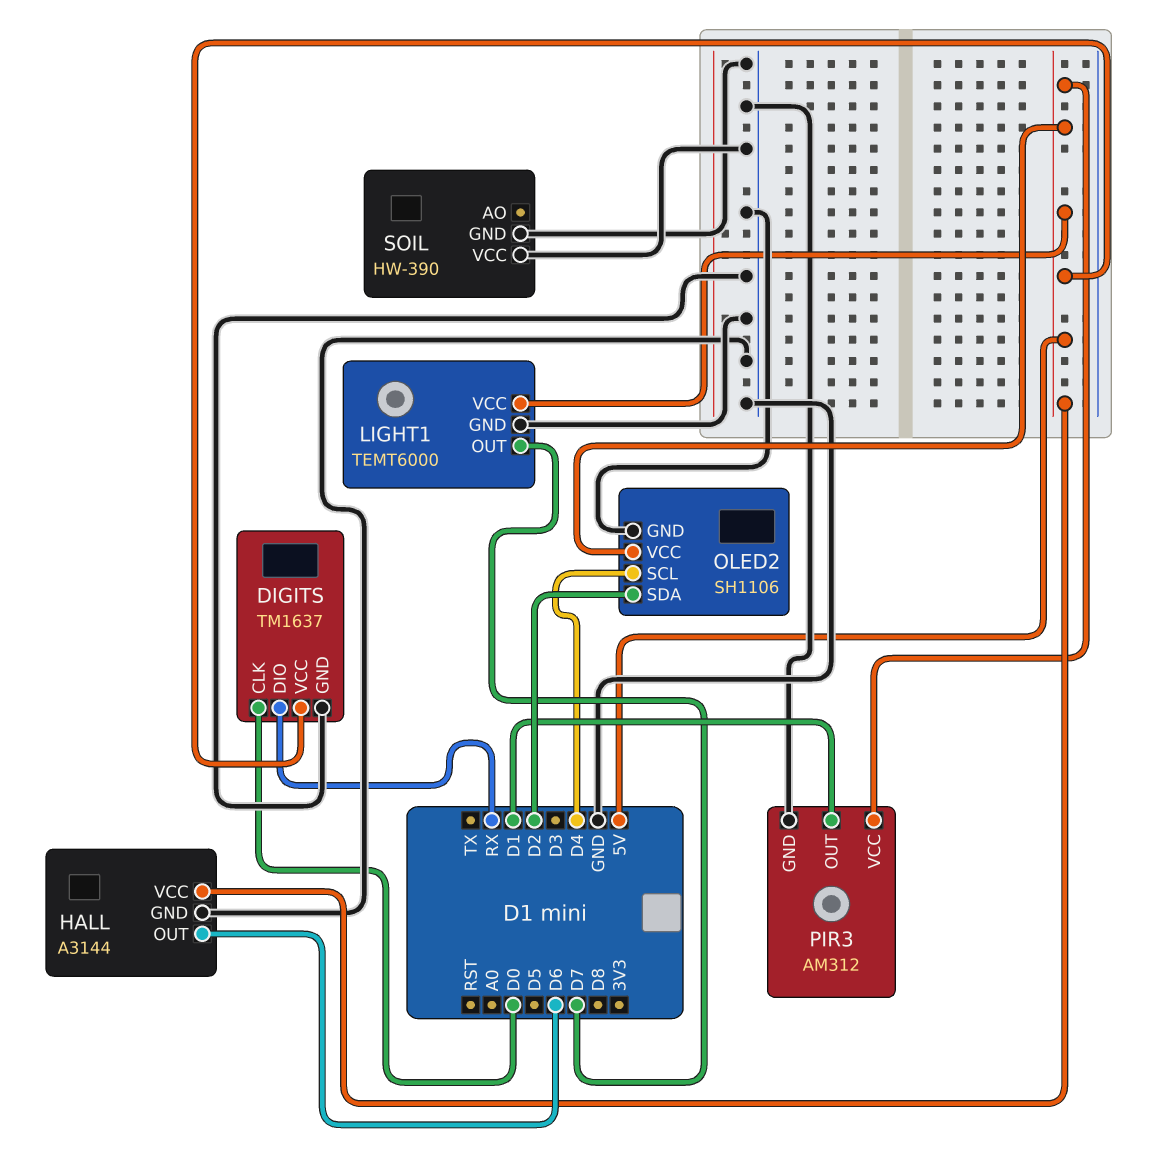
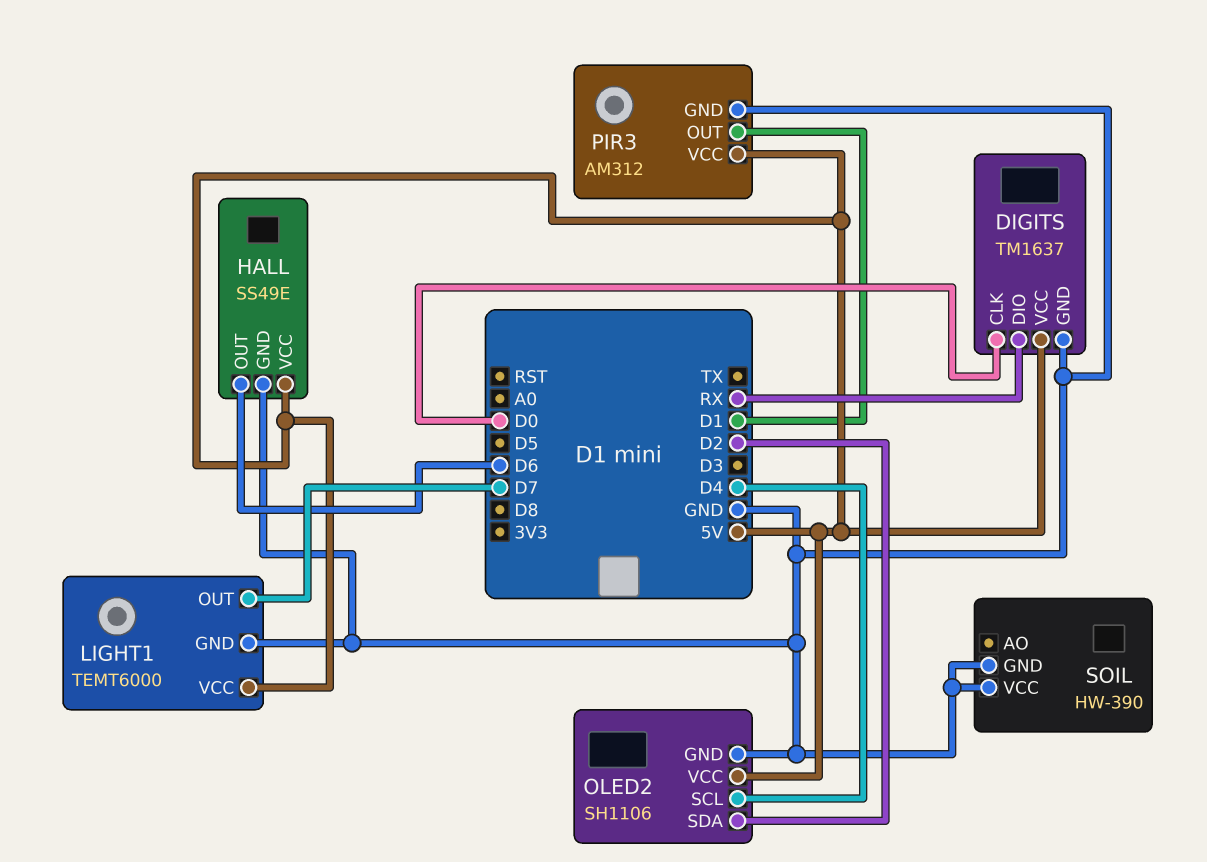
HALL: A3144 -> SS49E

